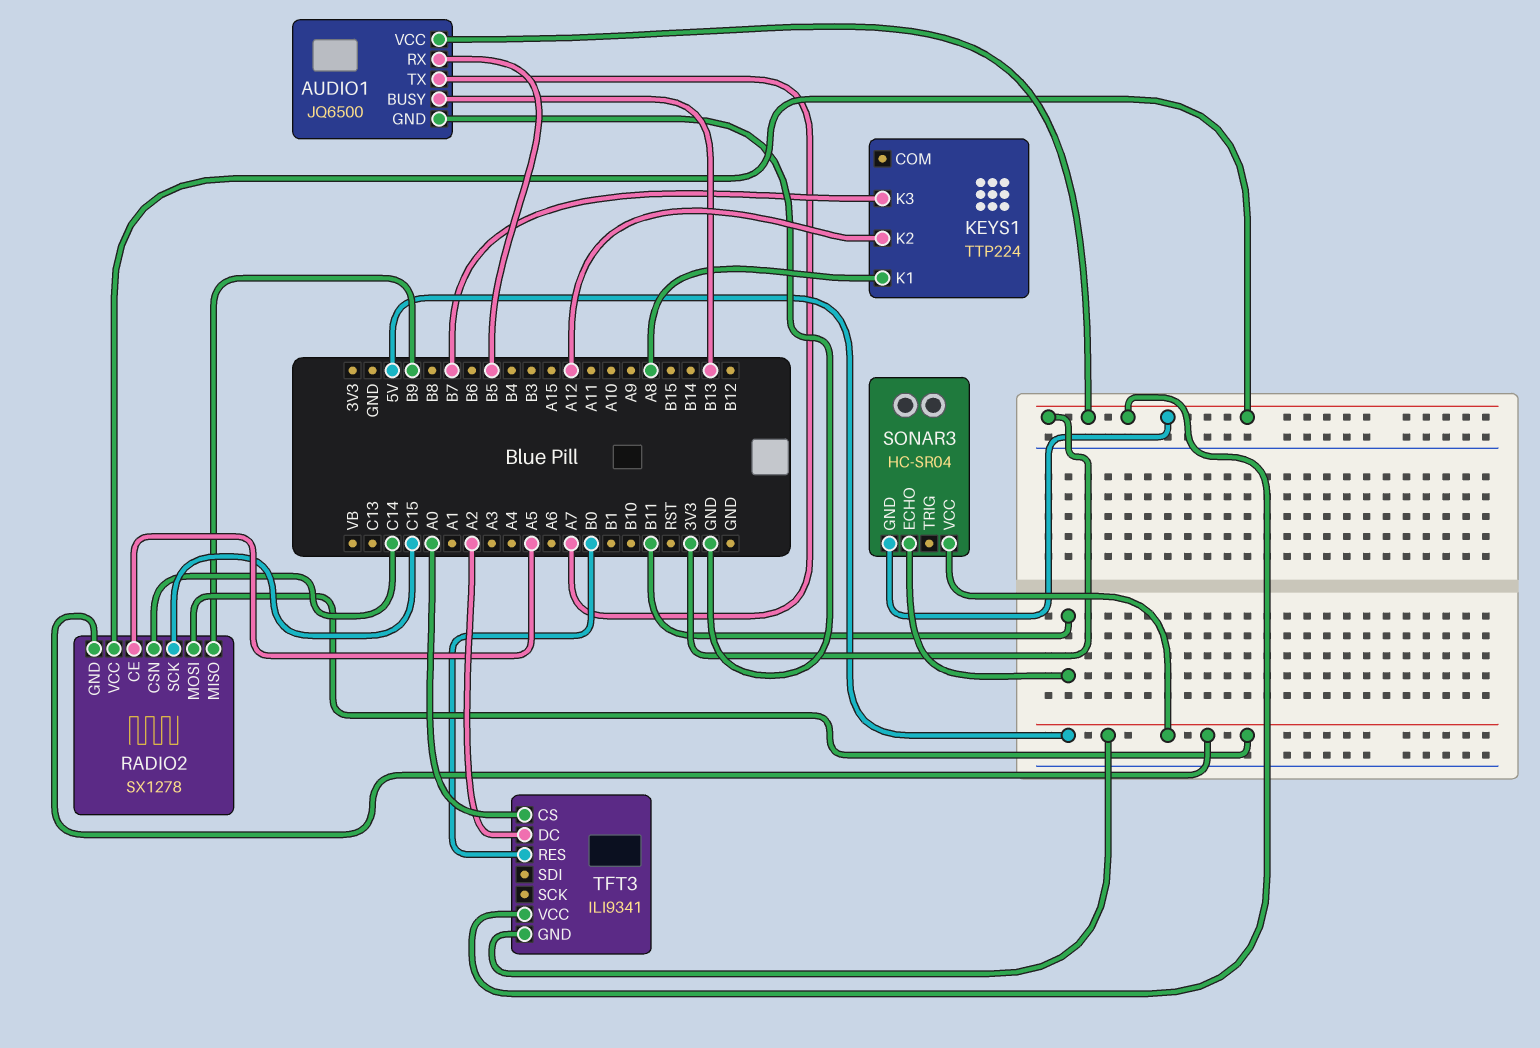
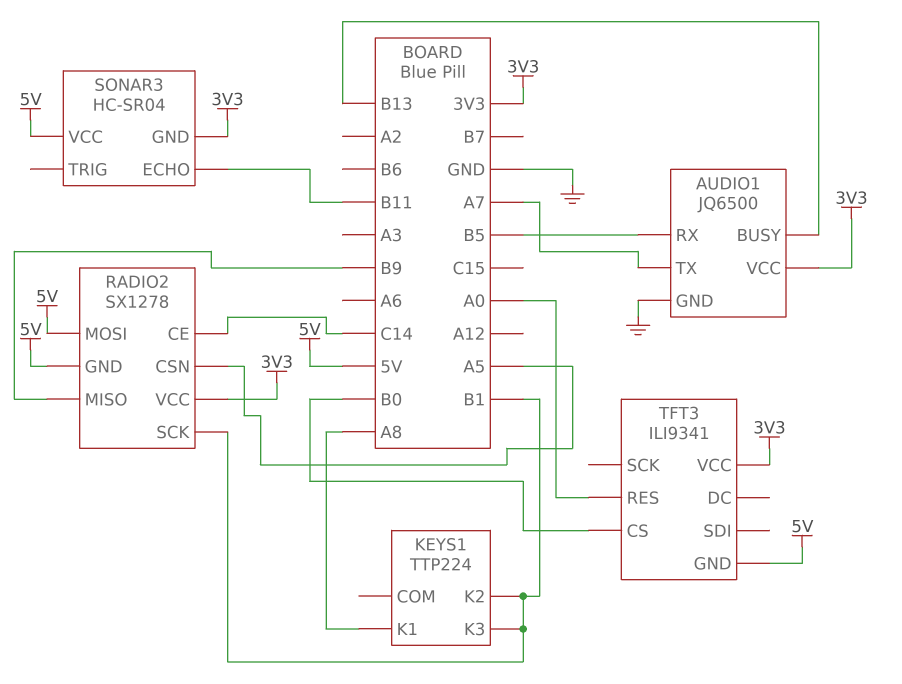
KEYS1 pin K2: A12 -> B1
KEYS1 pin K3: B7 -> B1
RADIO2 pin CE: A5 -> C14
RADIO2 pin CSN: C14 -> A5
RADIO2 pin SCK: C15 -> B1
TFT3 pin CS: A0 -> B0
TFT3 pin DC: A2 -> none
TFT3 pin RES: B0 -> A0

